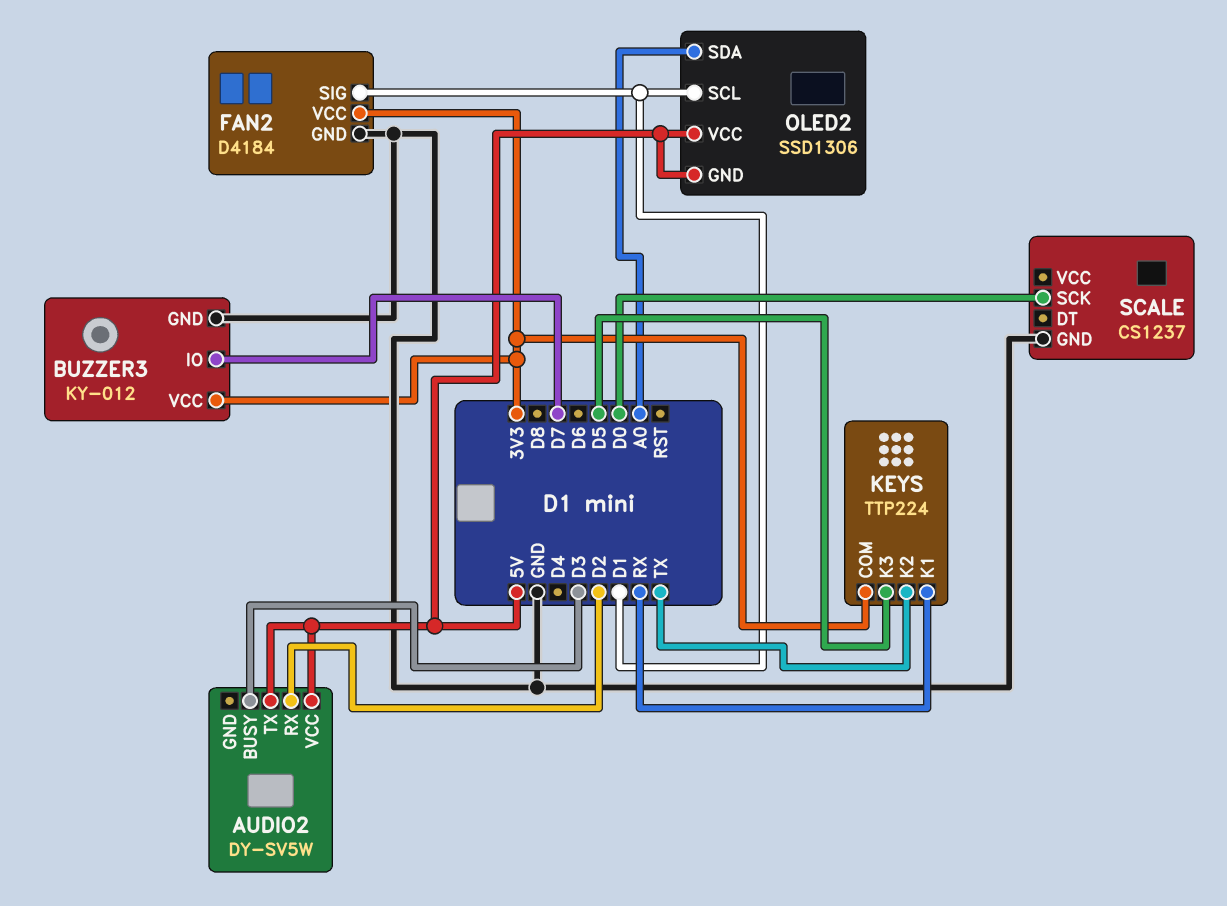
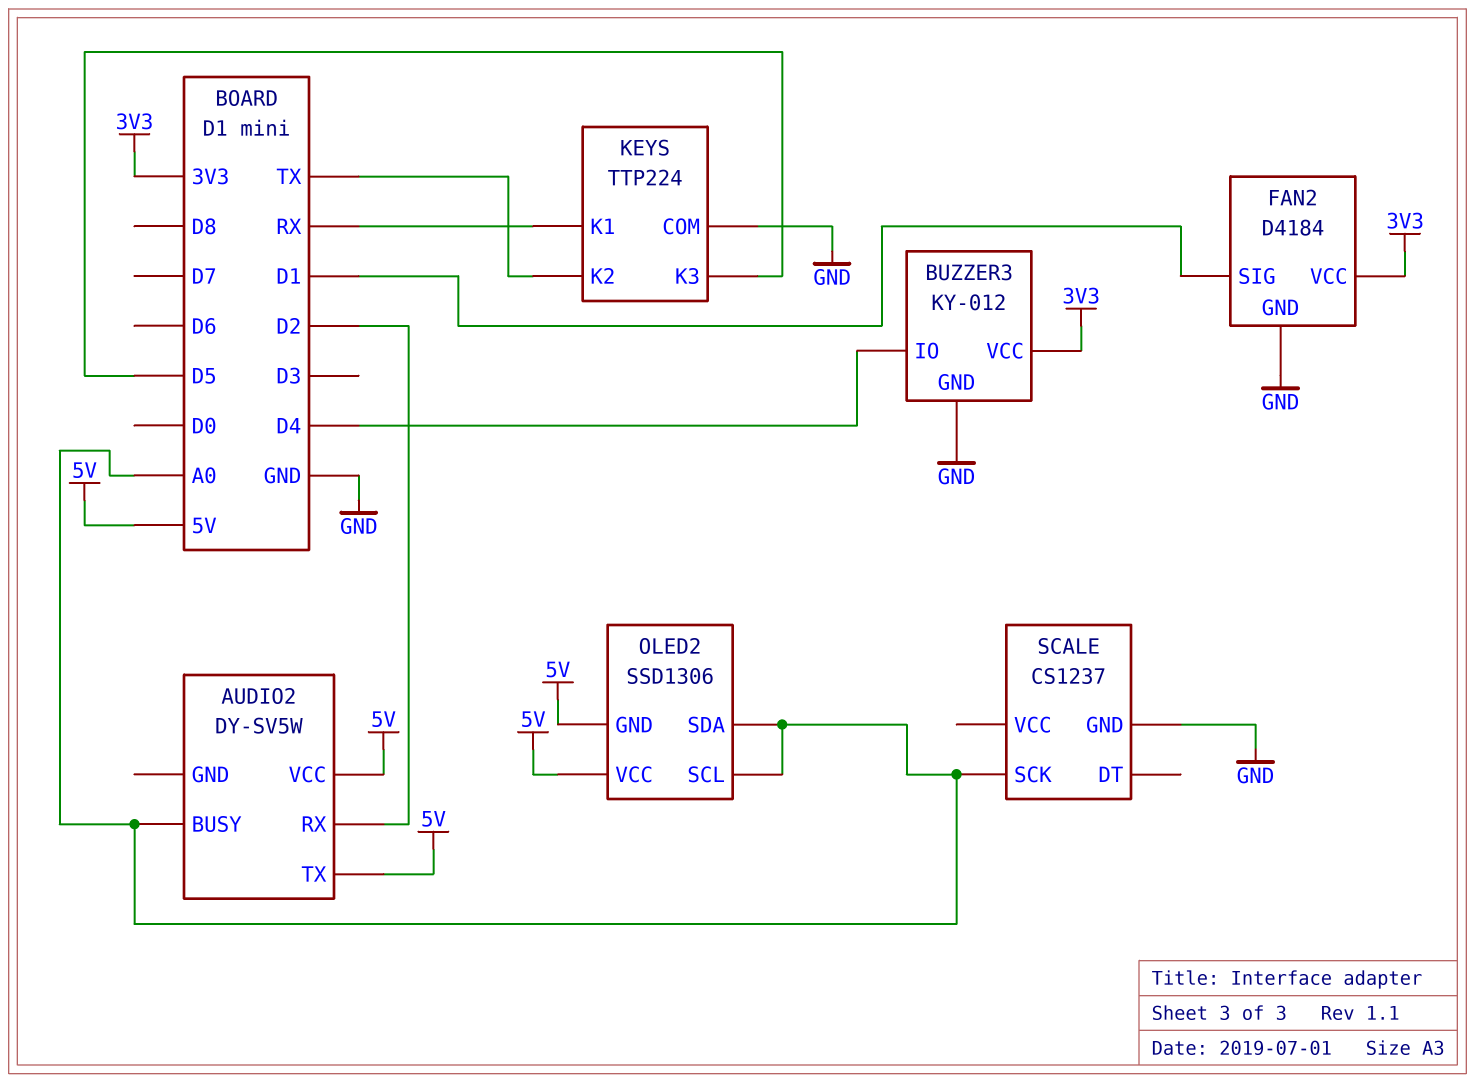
AUDIO2 pin BUSY: D3 -> A0
BUZZER3 pin IO: D7 -> D4
KEYS pin COM: 3V3 -> GND
OLED2 pin SCL: D1 -> A0
SCALE pin SCK: D0 -> A0

